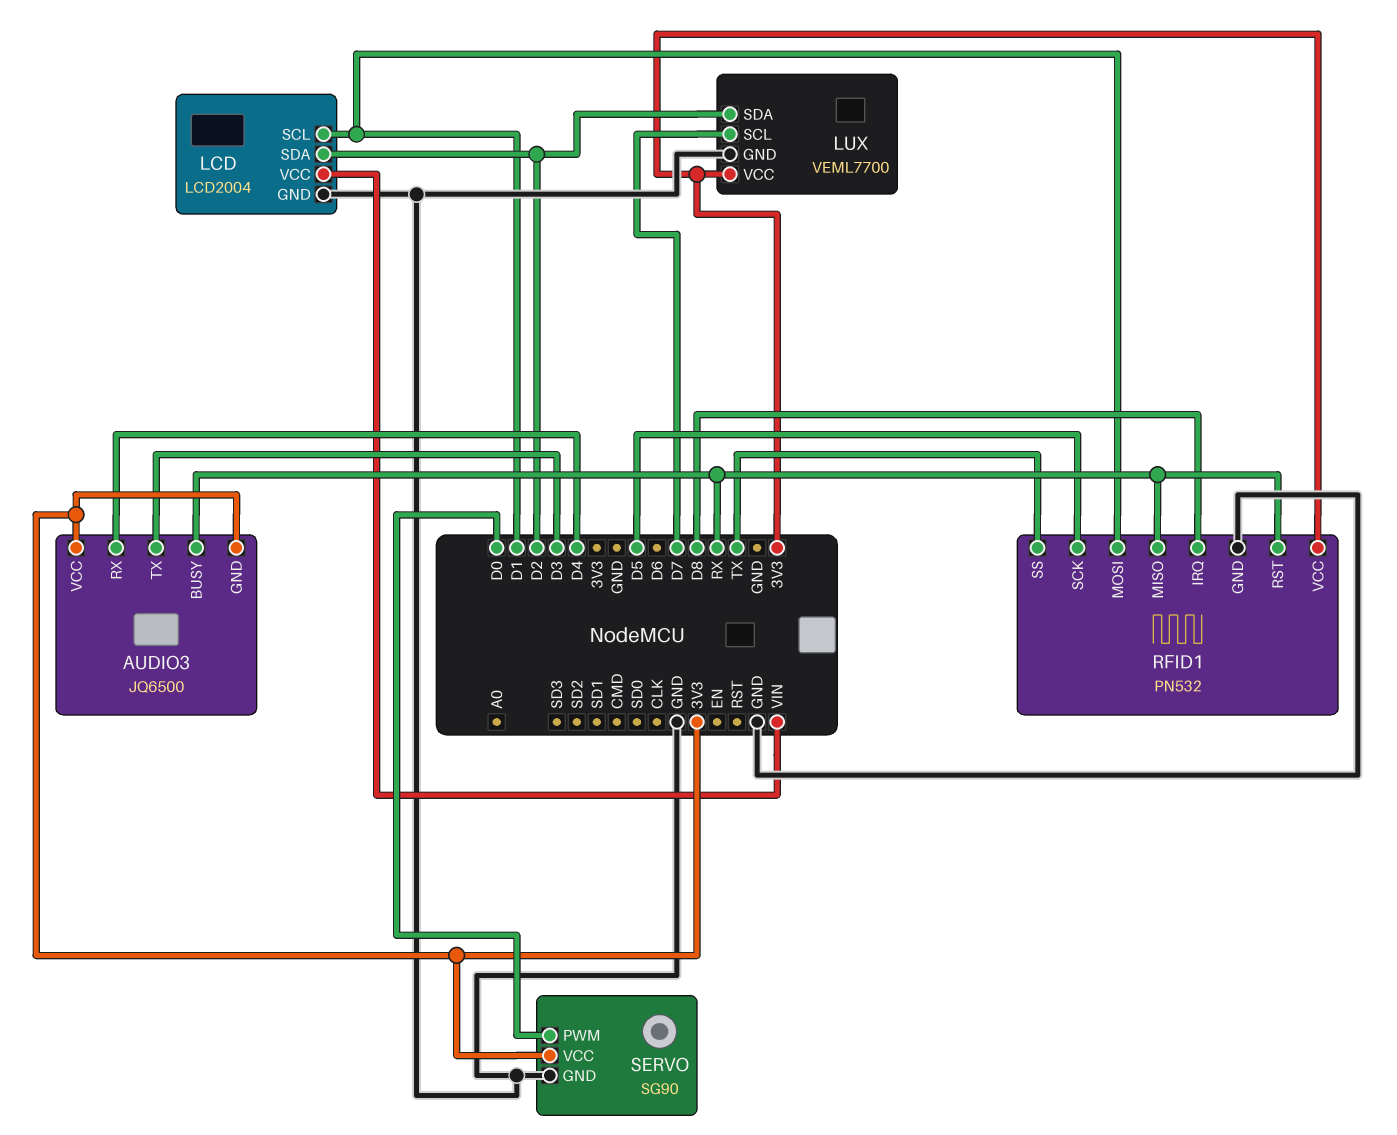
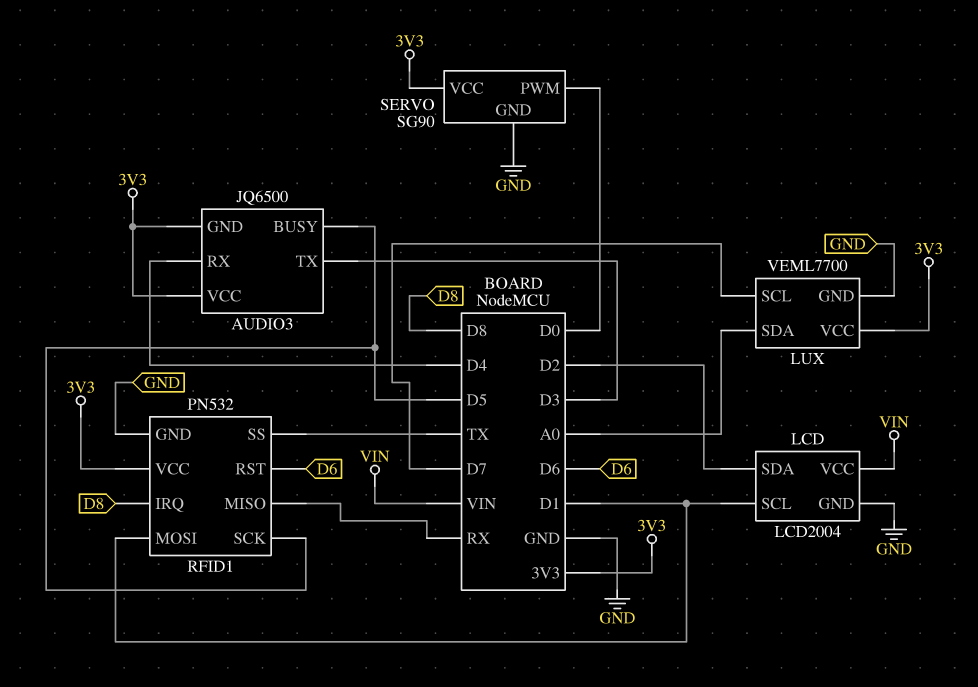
AUDIO3 pin BUSY: RX -> D5
LUX pin SDA: D2 -> A0
RFID1 pin RST: RX -> D6

